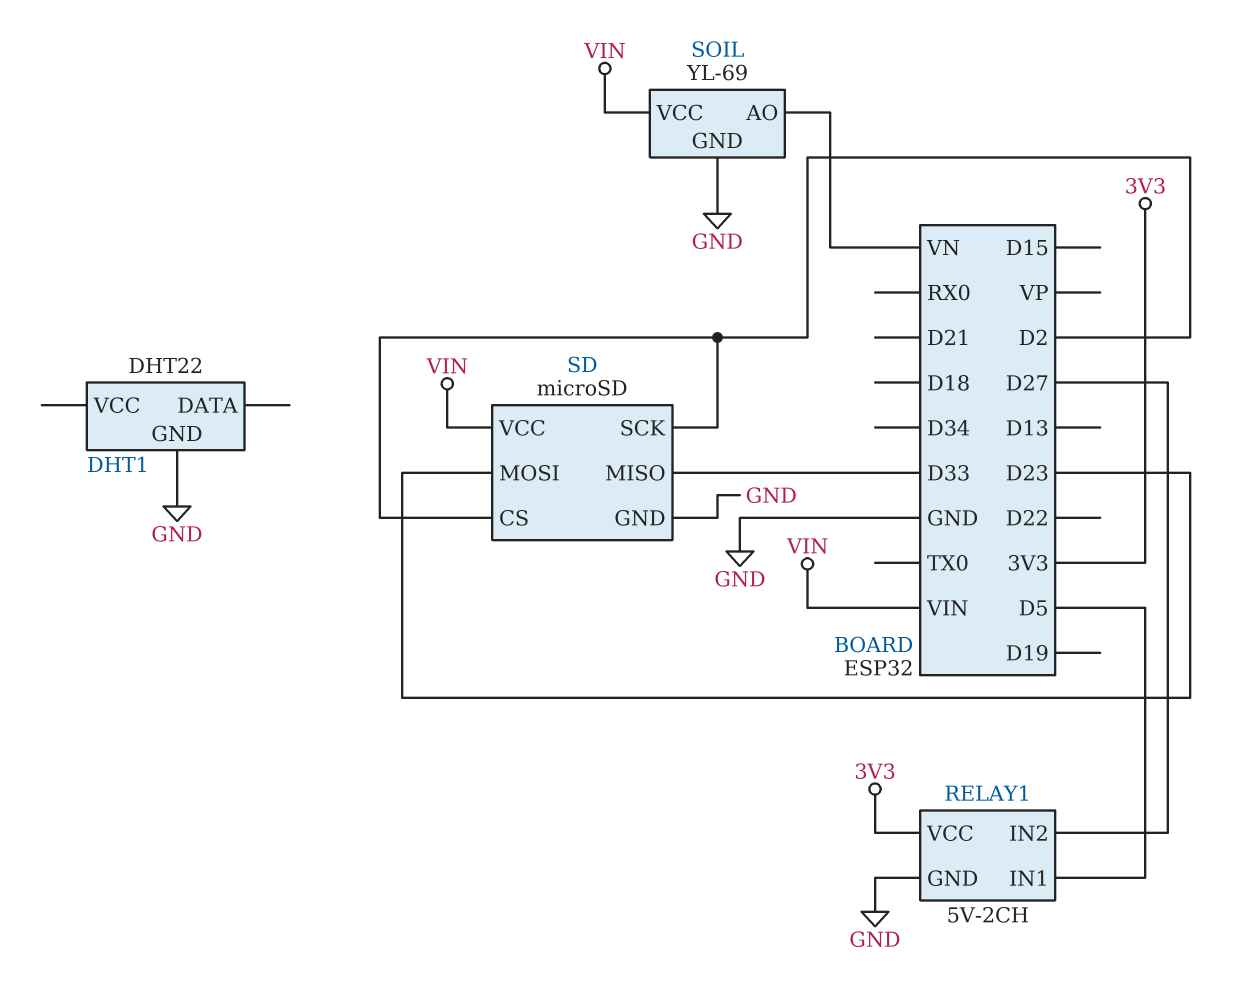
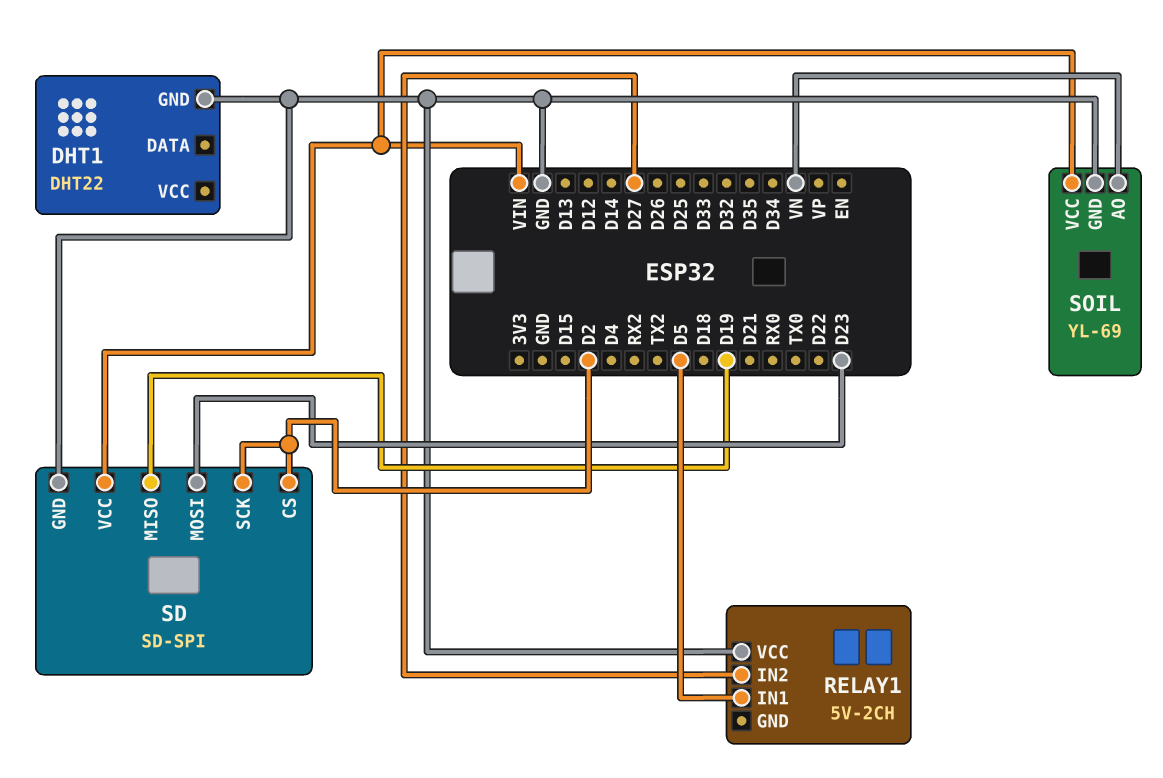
RELAY1 pin GND: GND -> none
RELAY1 pin VCC: 3V3 -> GND
SD: microSD -> SD-SPI
SD pin MISO: D33 -> D19

